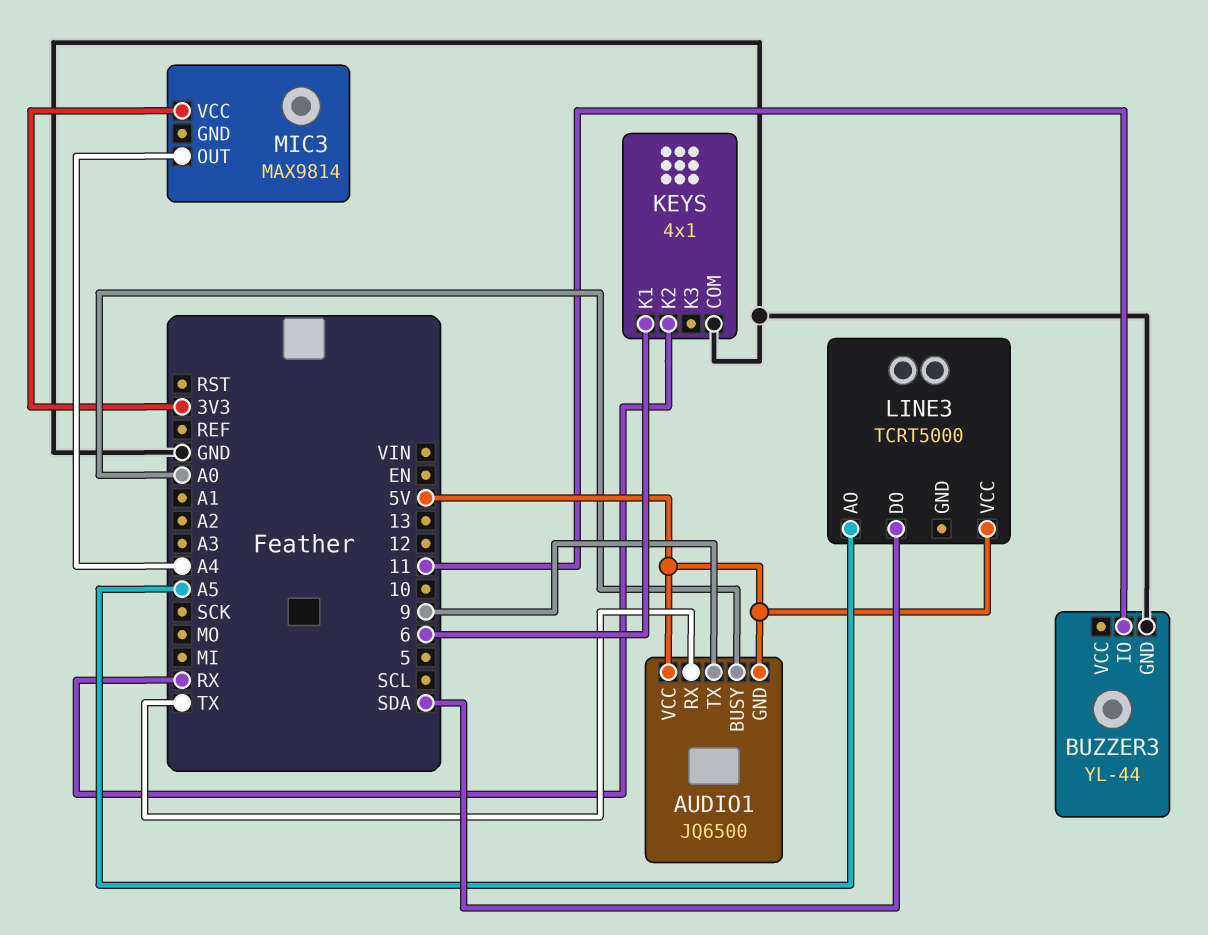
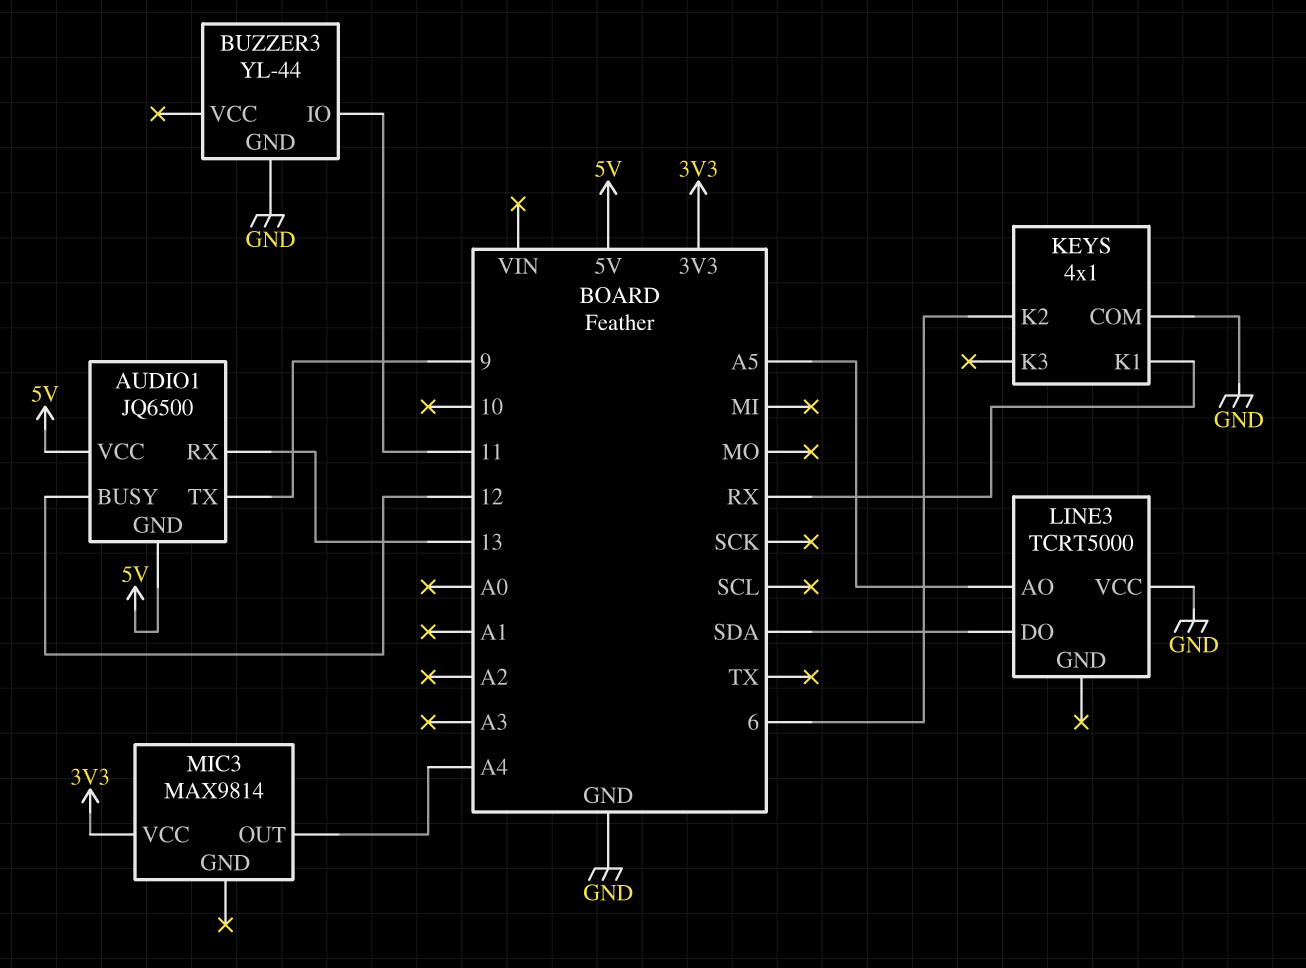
AUDIO1 pin BUSY: A0 -> 12
AUDIO1 pin RX: TX -> 13
KEYS pin K1: 6 -> RX
KEYS pin K2: RX -> 6
LINE3 pin VCC: 5V -> GND

